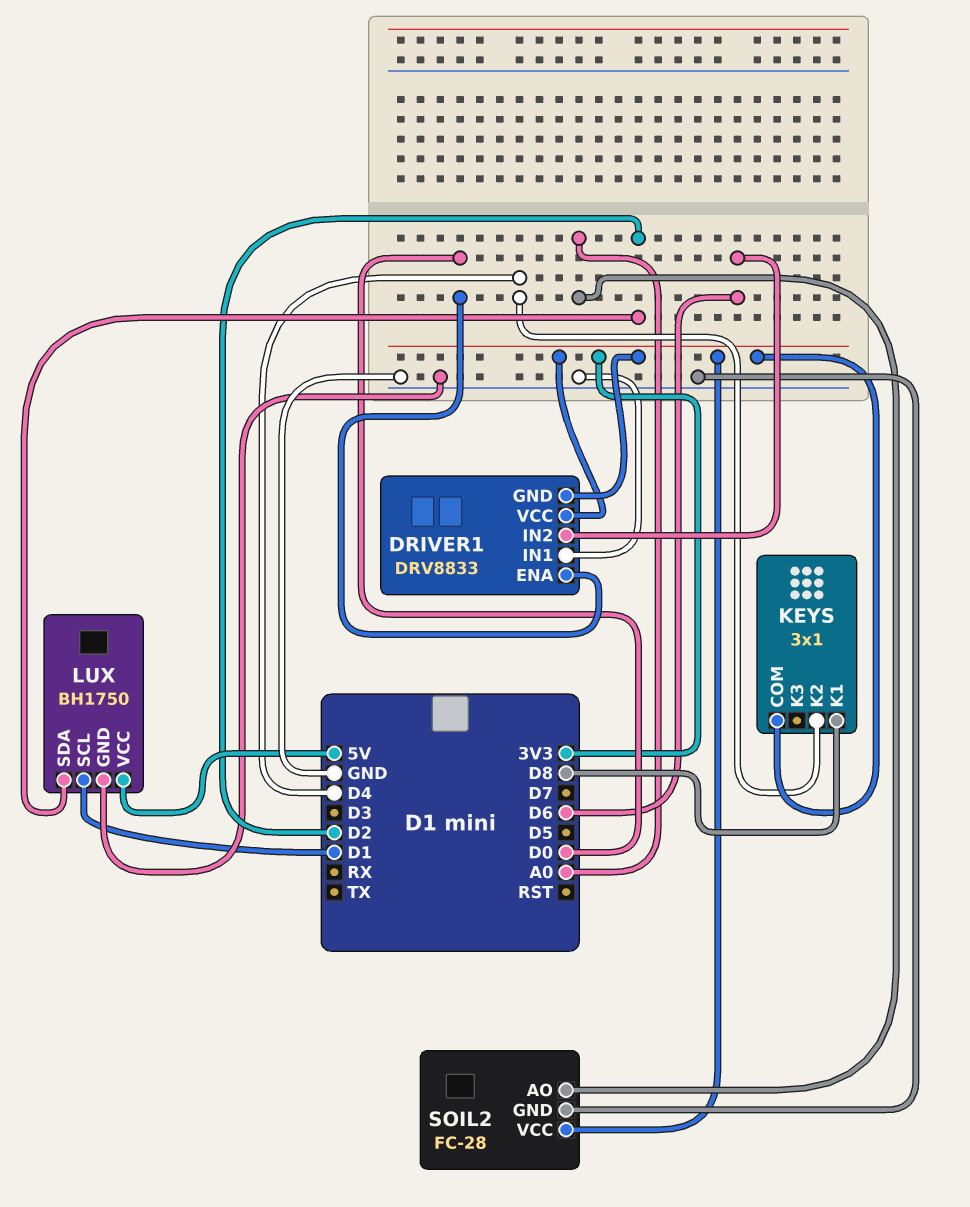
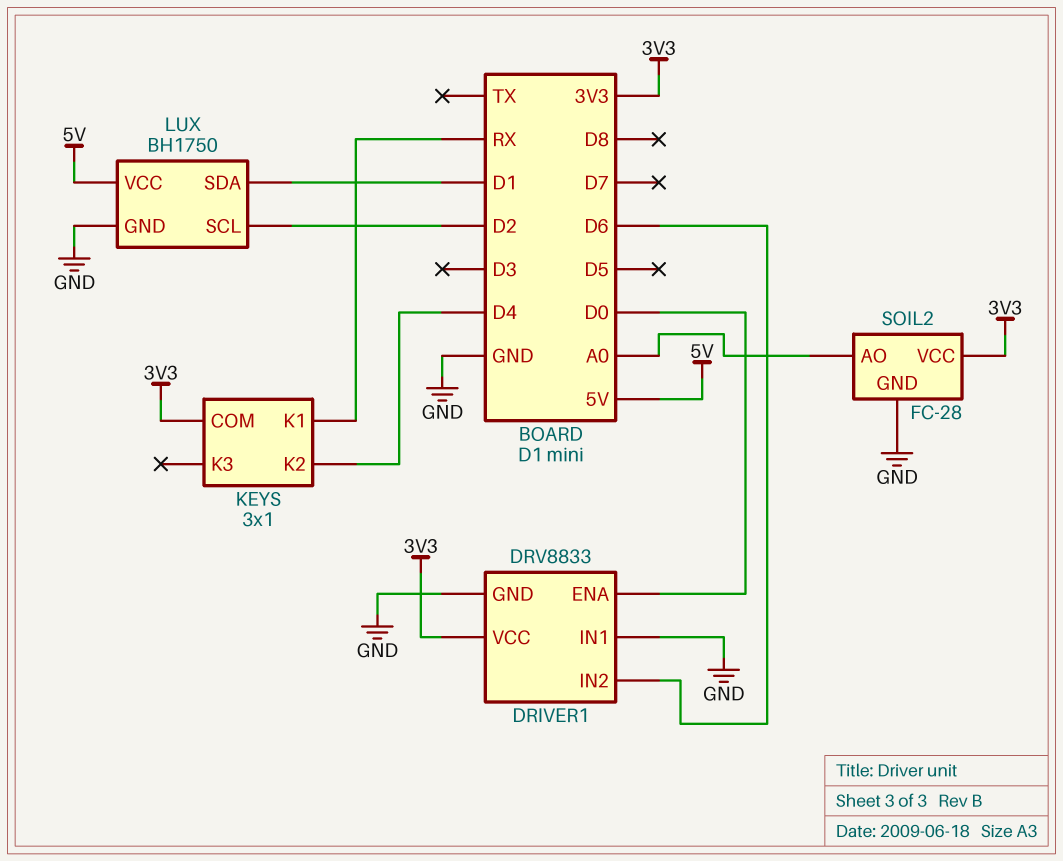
DRIVER1 pin GND: 3V3 -> GND
KEYS pin K1: D8 -> RX
LUX pin SCL: D1 -> D2
LUX pin SDA: D2 -> D1

